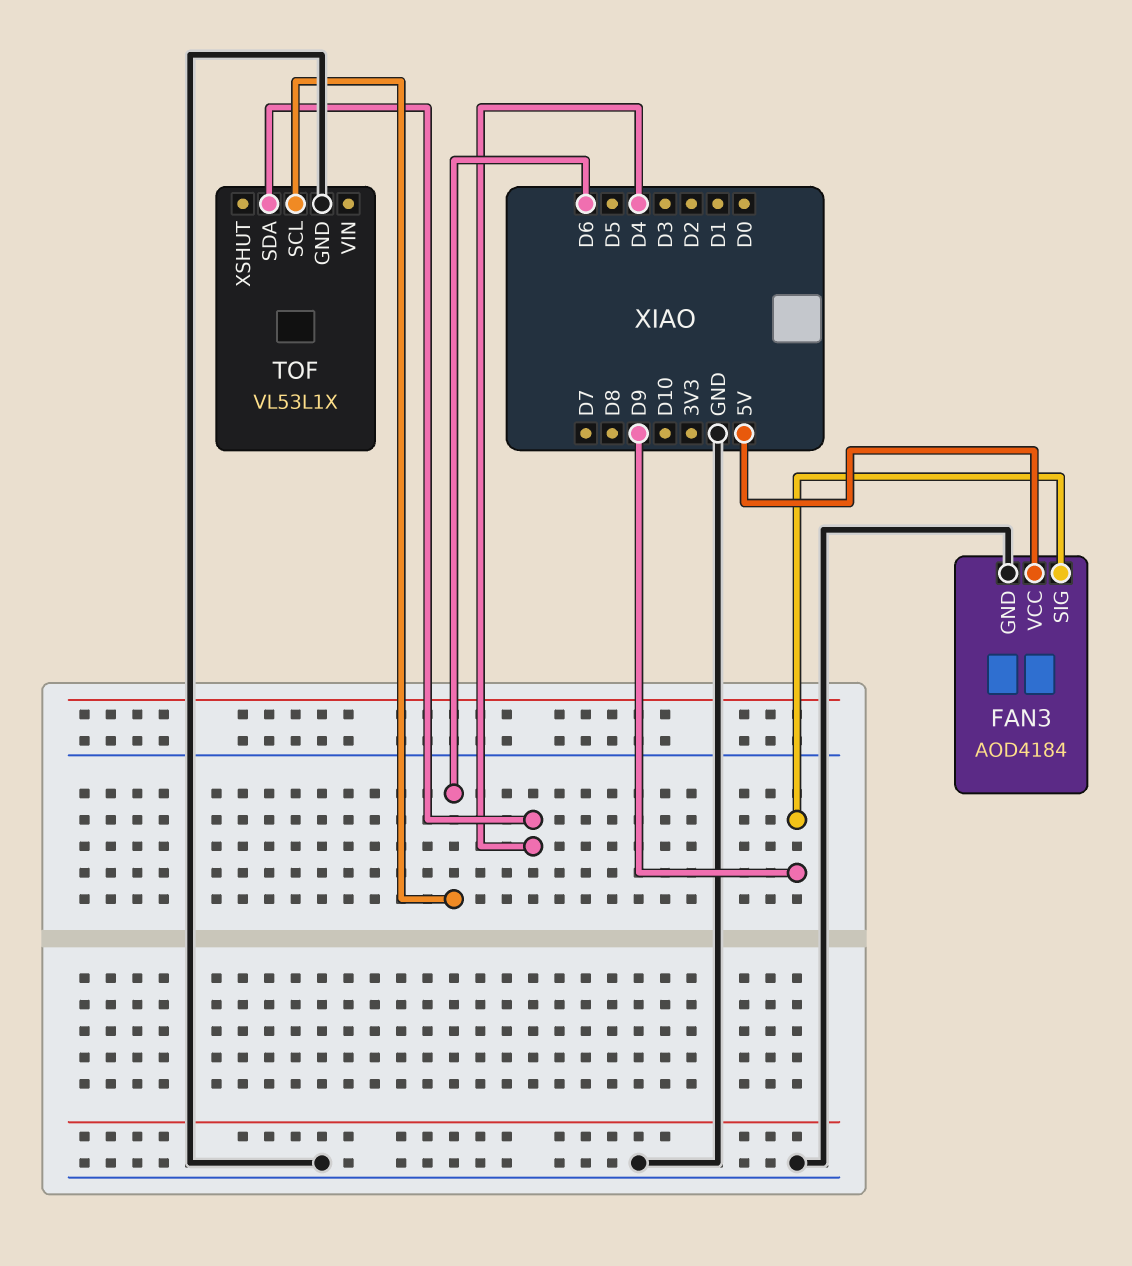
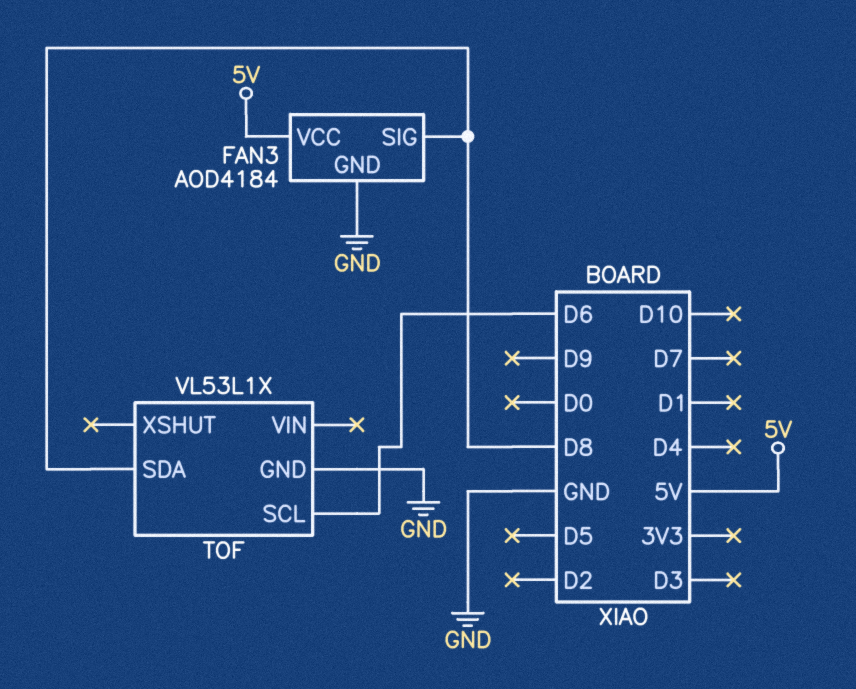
FAN3 pin SIG: D9 -> D8
TOF pin SDA: D4 -> D8

